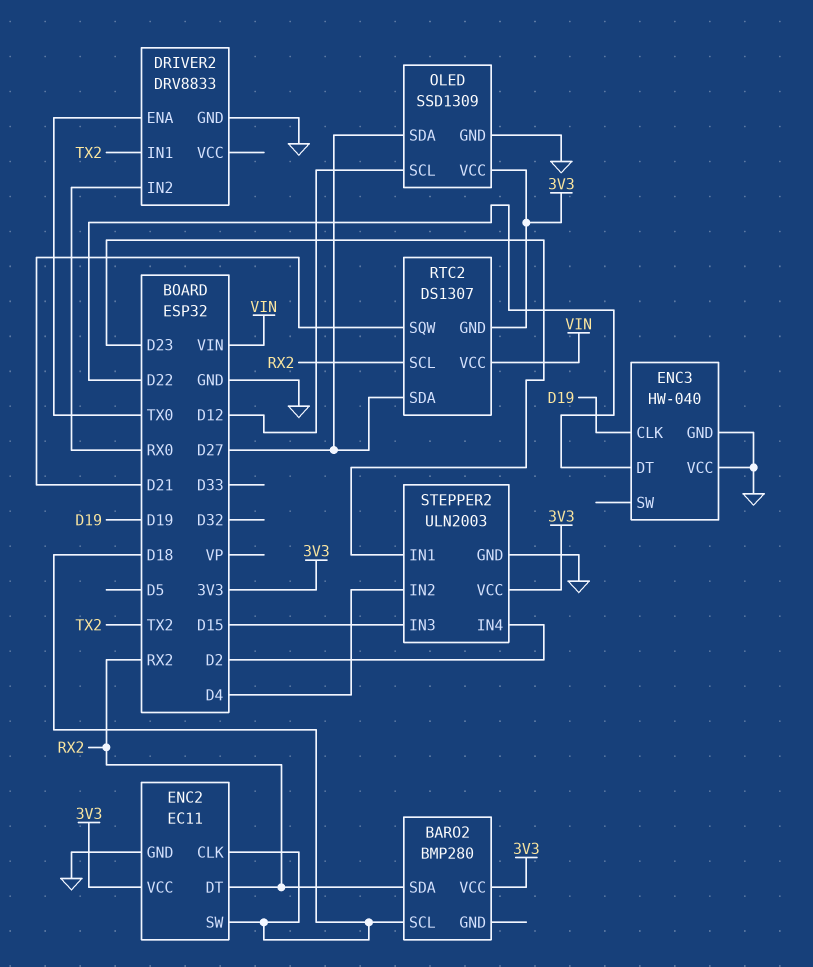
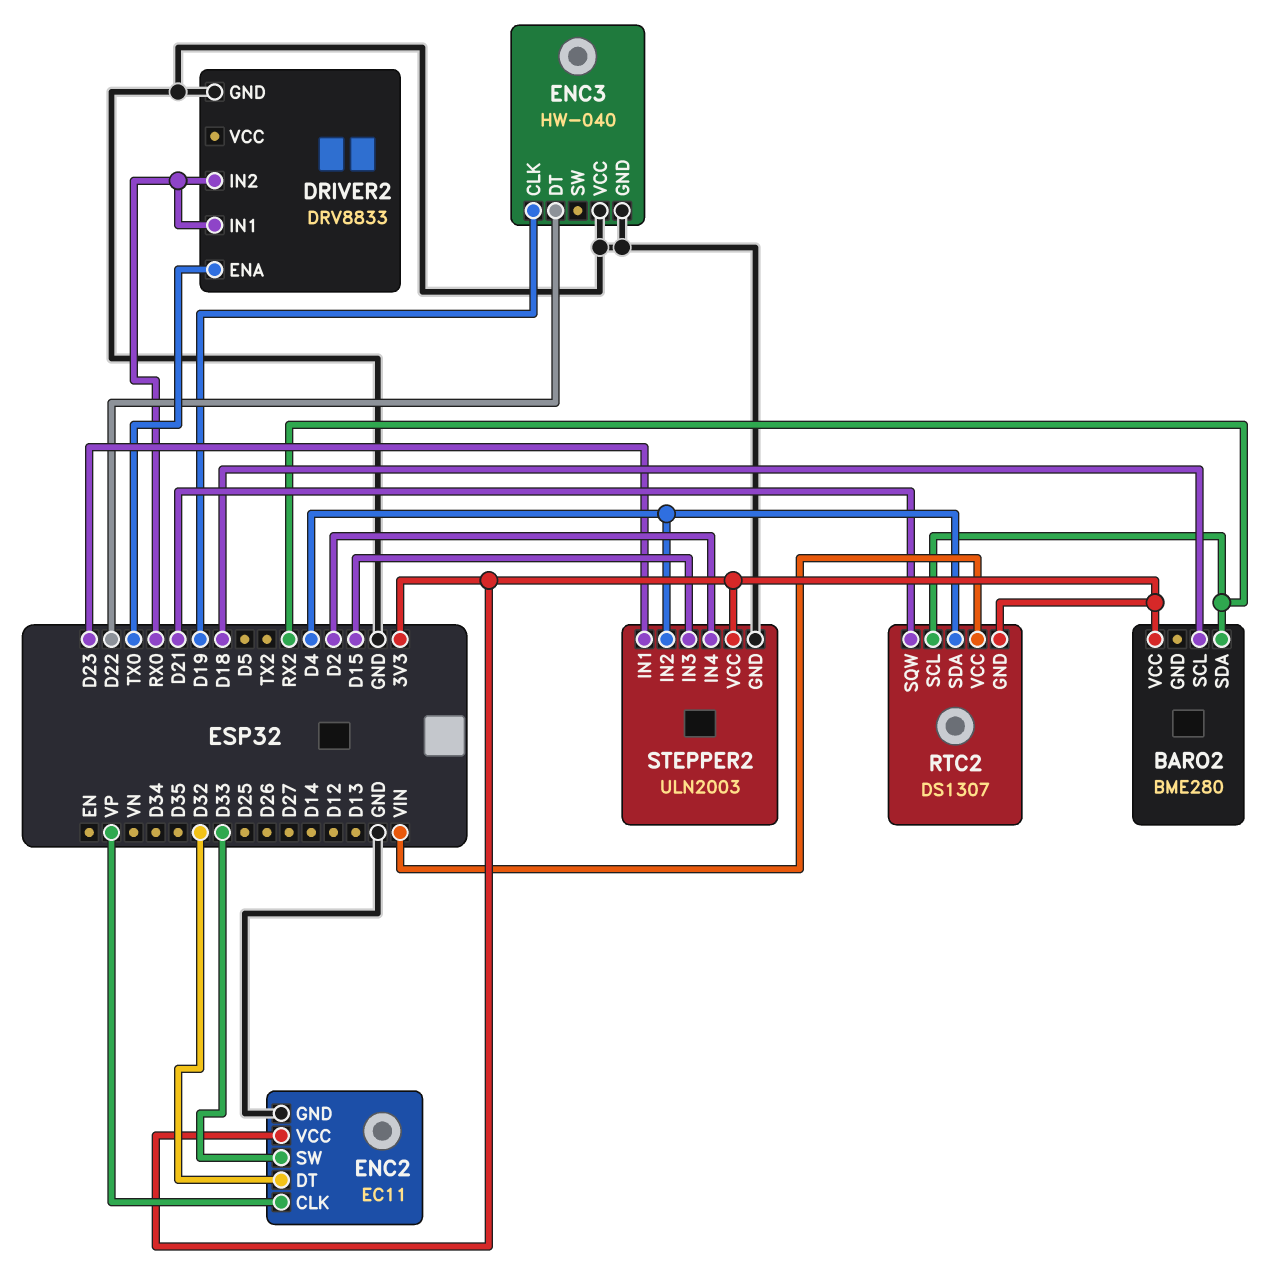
BARO2: BMP280 -> BME280
DRIVER2 pin IN1: TX2 -> RX0
ENC2 pin CLK: D18 -> VP
ENC2 pin DT: RX2 -> D32
ENC2 pin SW: D18 -> D33
OLED: SSD1309 -> none
OLED pin GND: GND -> none
OLED pin SCL: D12 -> none
OLED pin SDA: D27 -> none
OLED pin VCC: 3V3 -> none
RTC2 pin SDA: D27 -> D4

